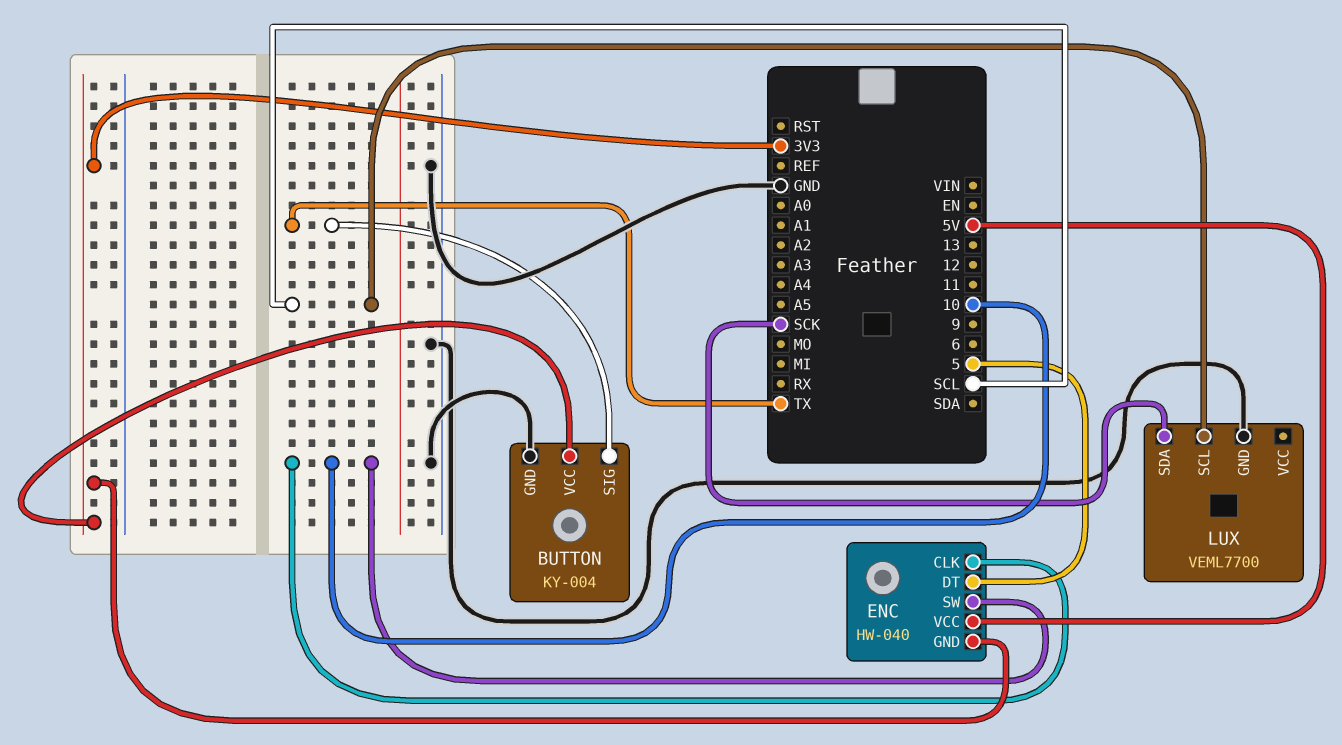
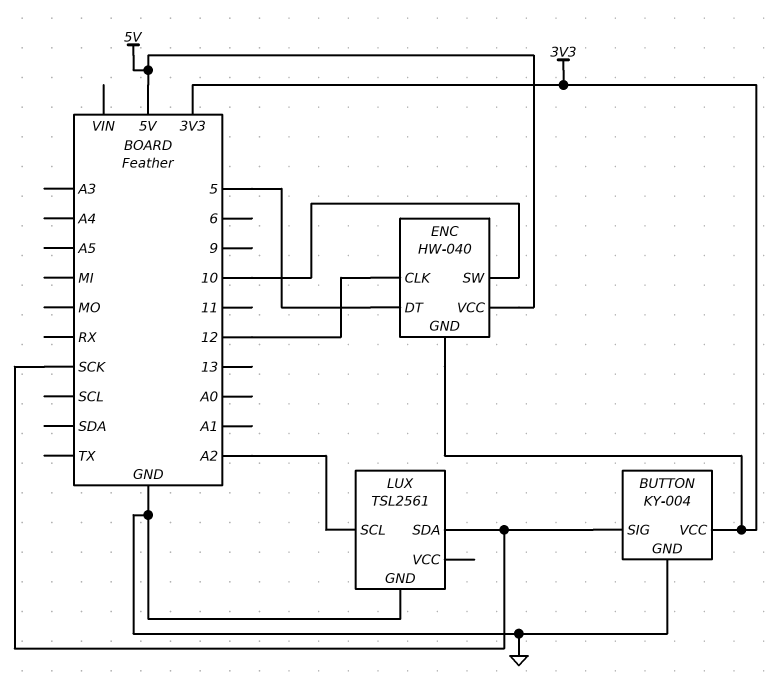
BUTTON pin SIG: TX -> SCK
ENC pin CLK: 10 -> 12
LUX: VEML7700 -> TSL2561
LUX pin SCL: SCL -> A2

